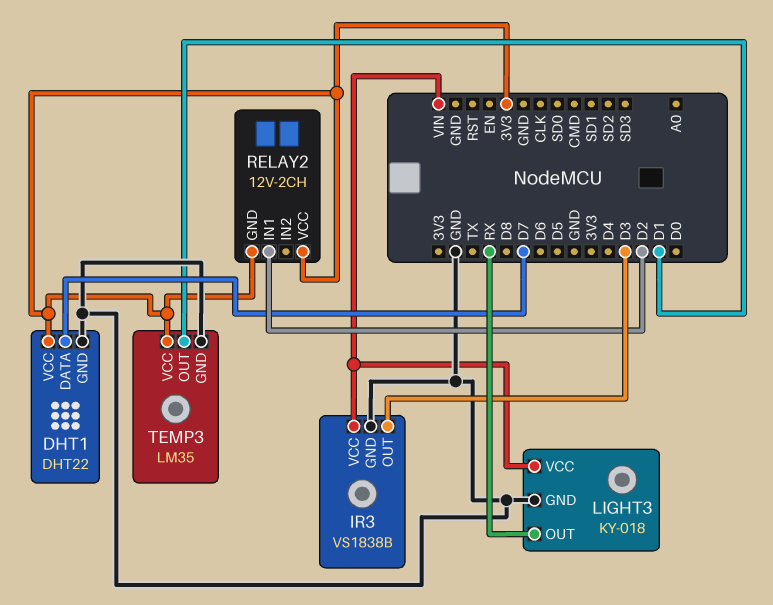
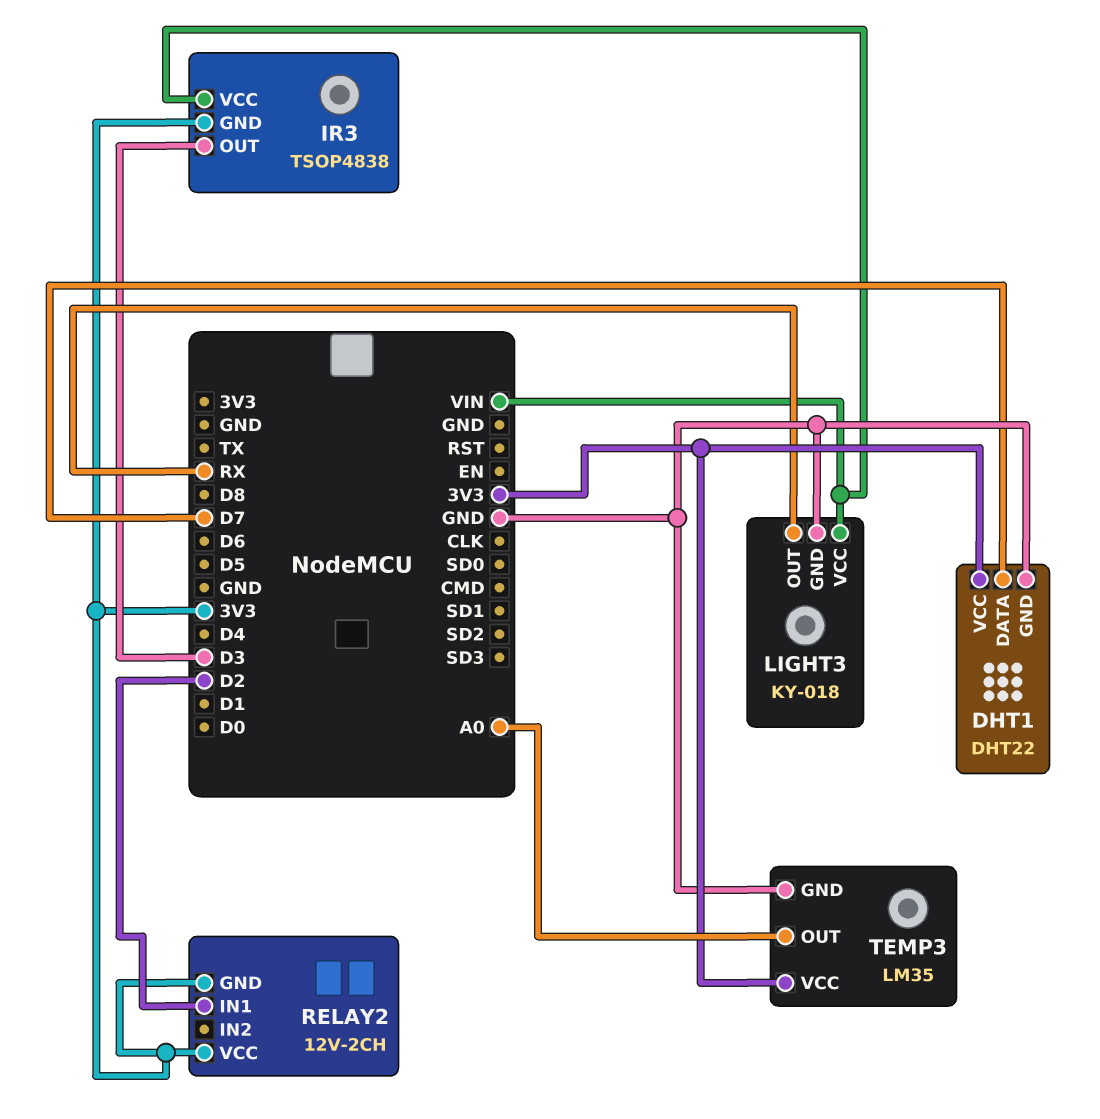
IR3: VS1838B -> TSOP4838
IR3 pin GND: GND -> 3V3
TEMP3 pin OUT: D1 -> A0

